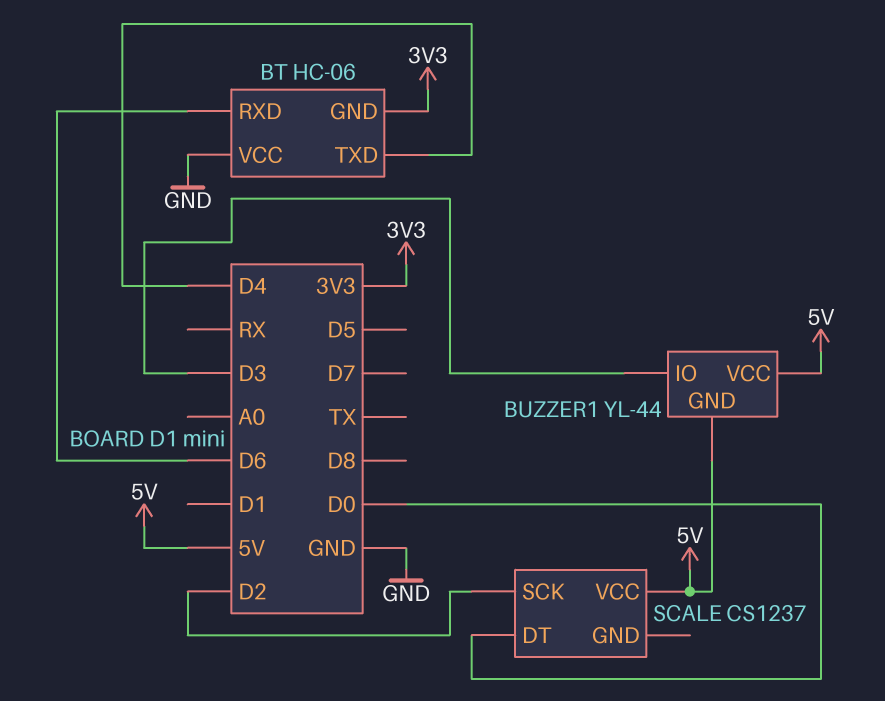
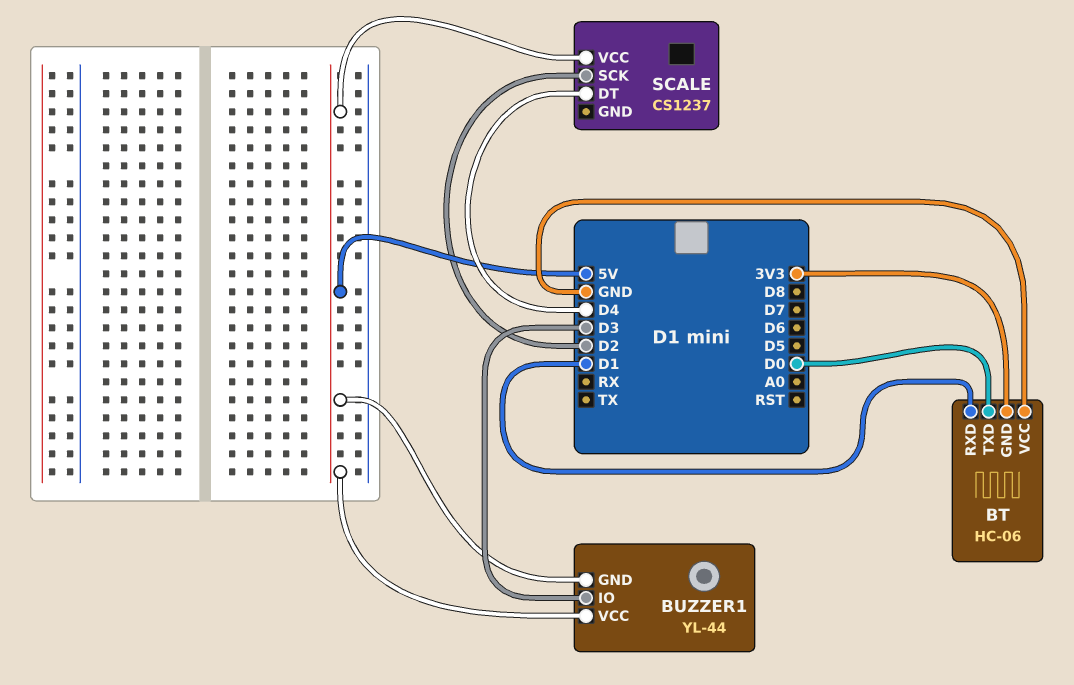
BT pin RXD: D6 -> D1
BT pin TXD: D4 -> D0
SCALE pin DT: D0 -> D4

